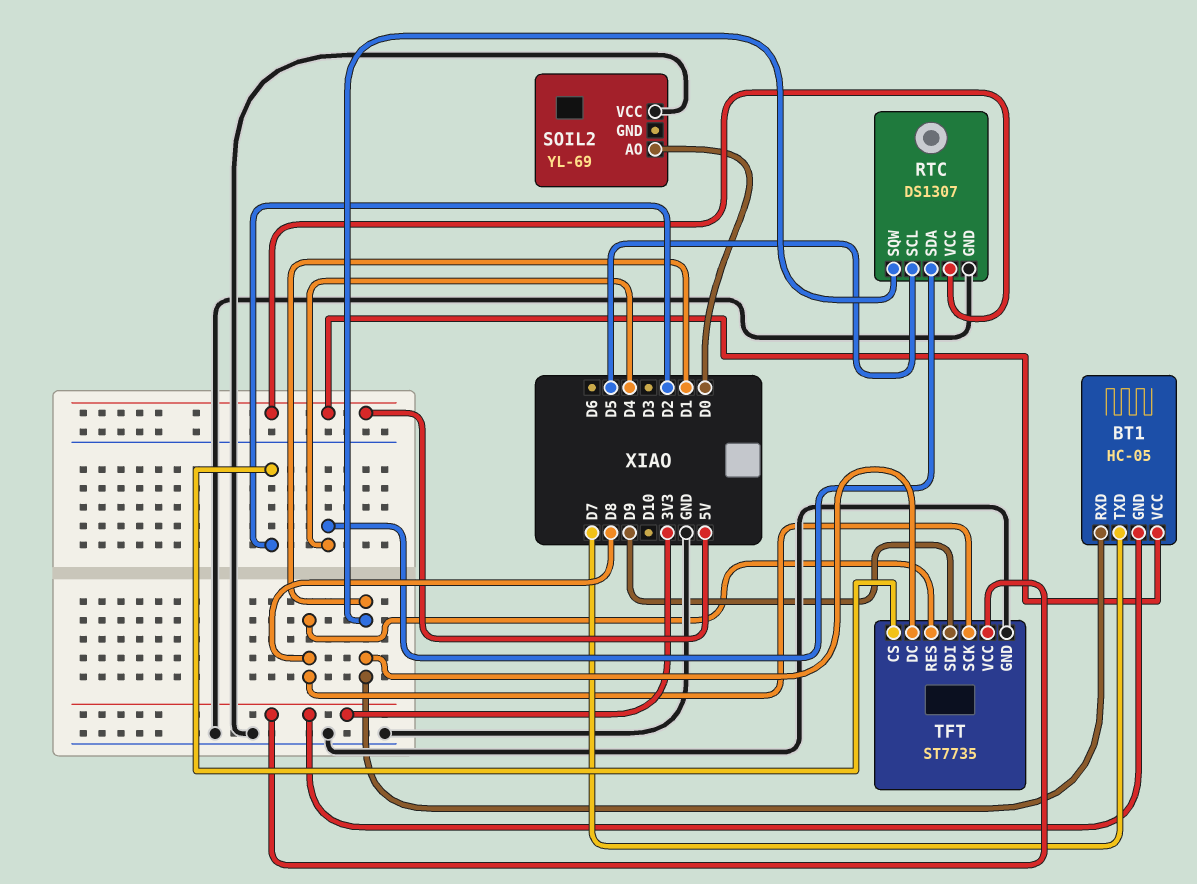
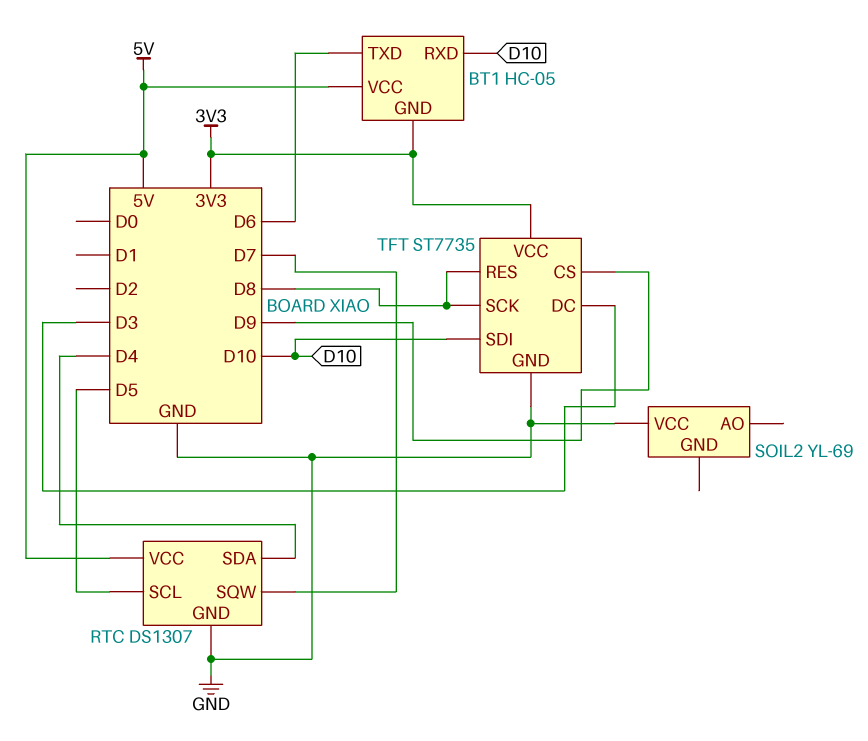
BT1 pin RXD: D1 -> D10
BT1 pin TXD: D7 -> D6
RTC pin SQW: D1 -> D7
SOIL2 pin AO: D0 -> none
TFT pin CS: D2 -> D9
TFT pin DC: D1 -> D3
TFT pin SDI: D9 -> D10

